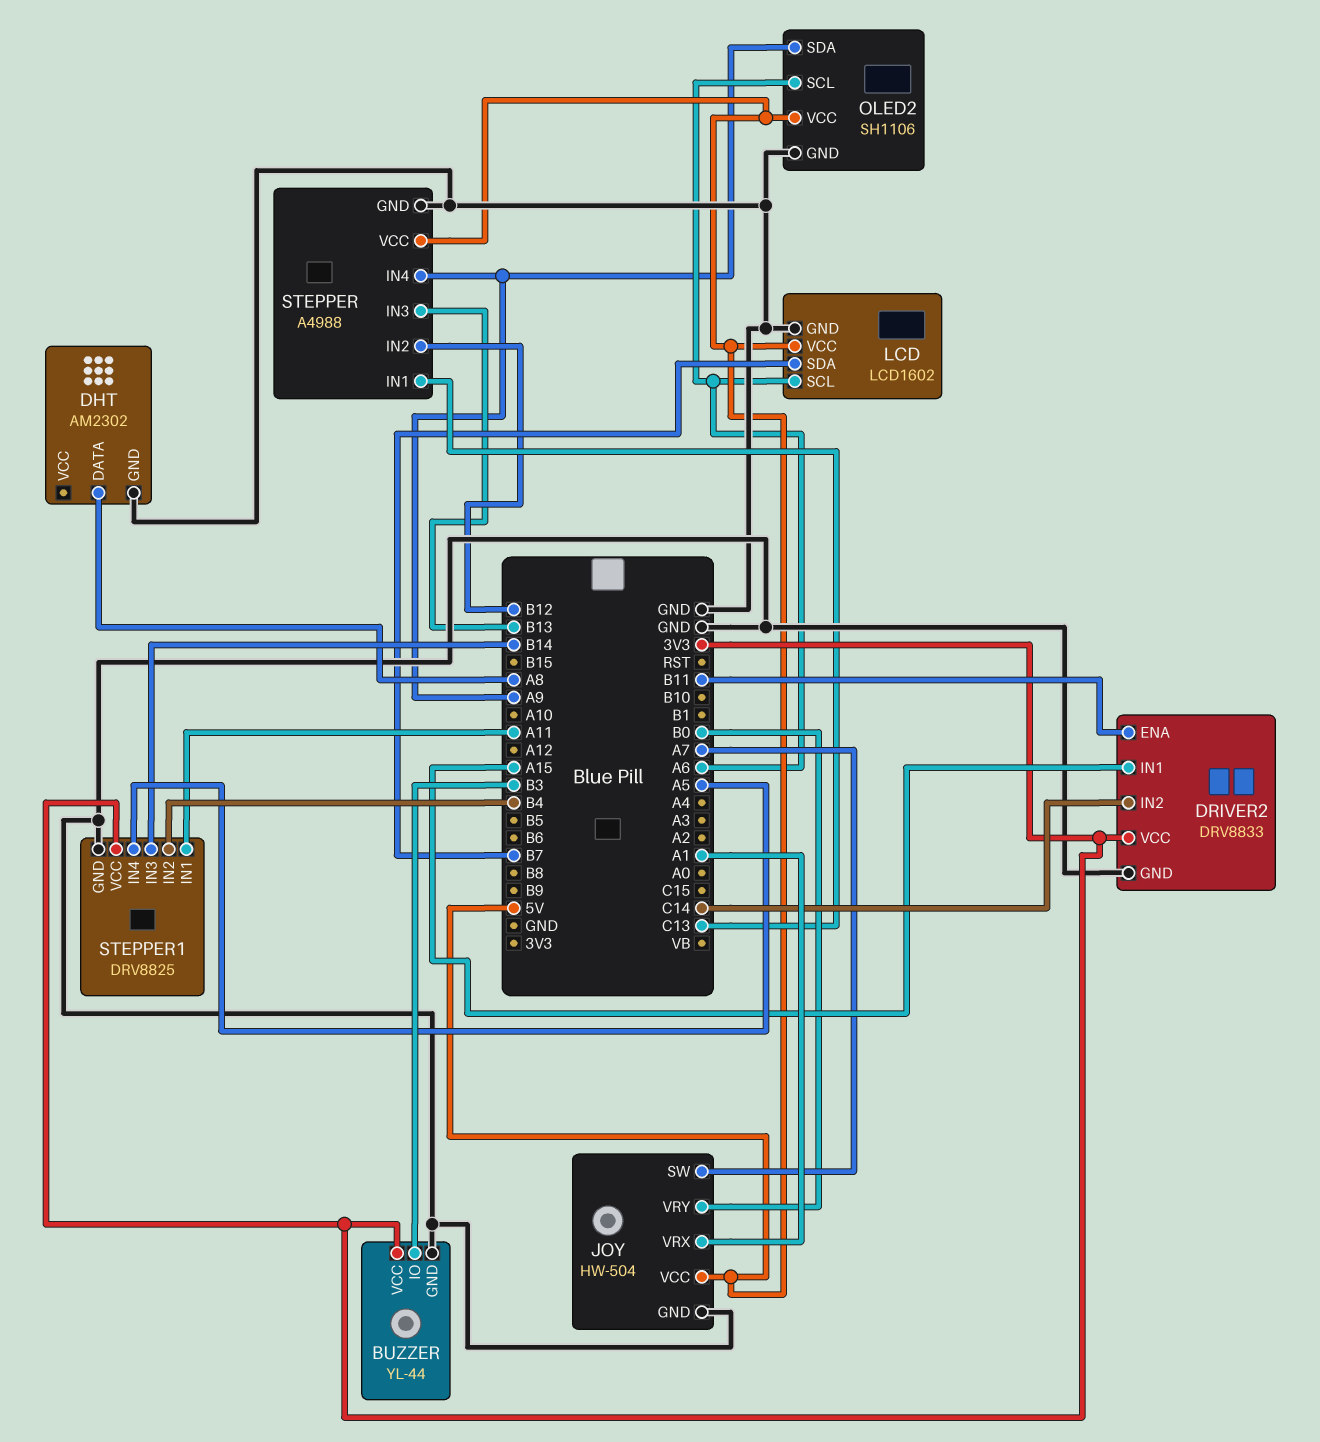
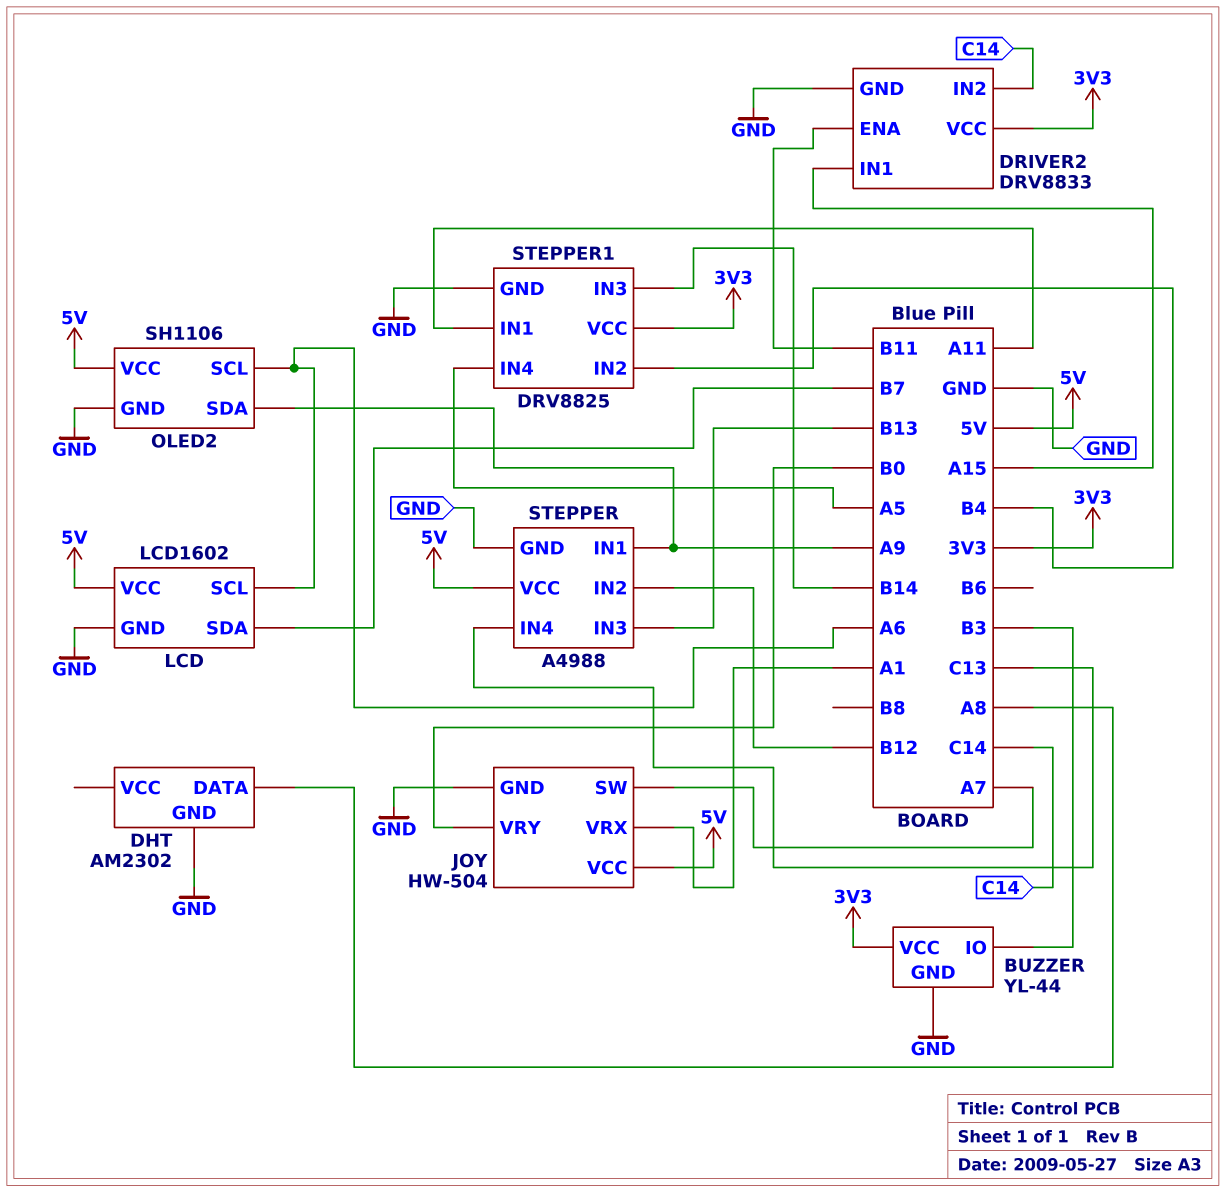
STEPPER pin IN1: C13 -> A9
STEPPER pin IN4: A9 -> C13

